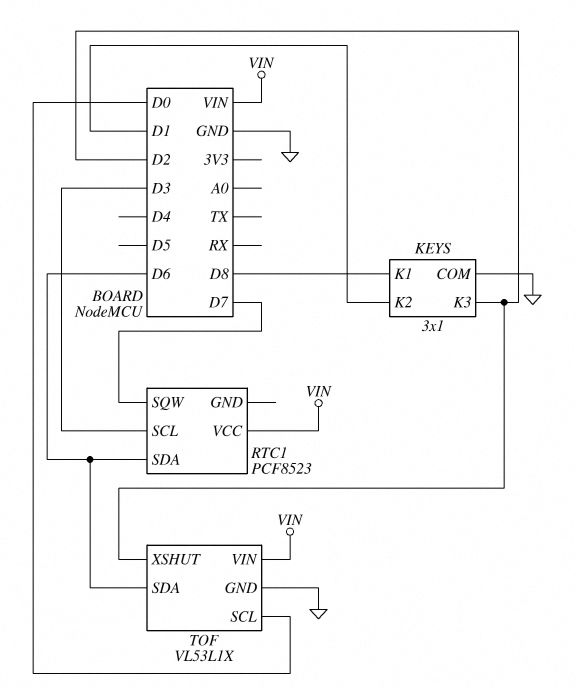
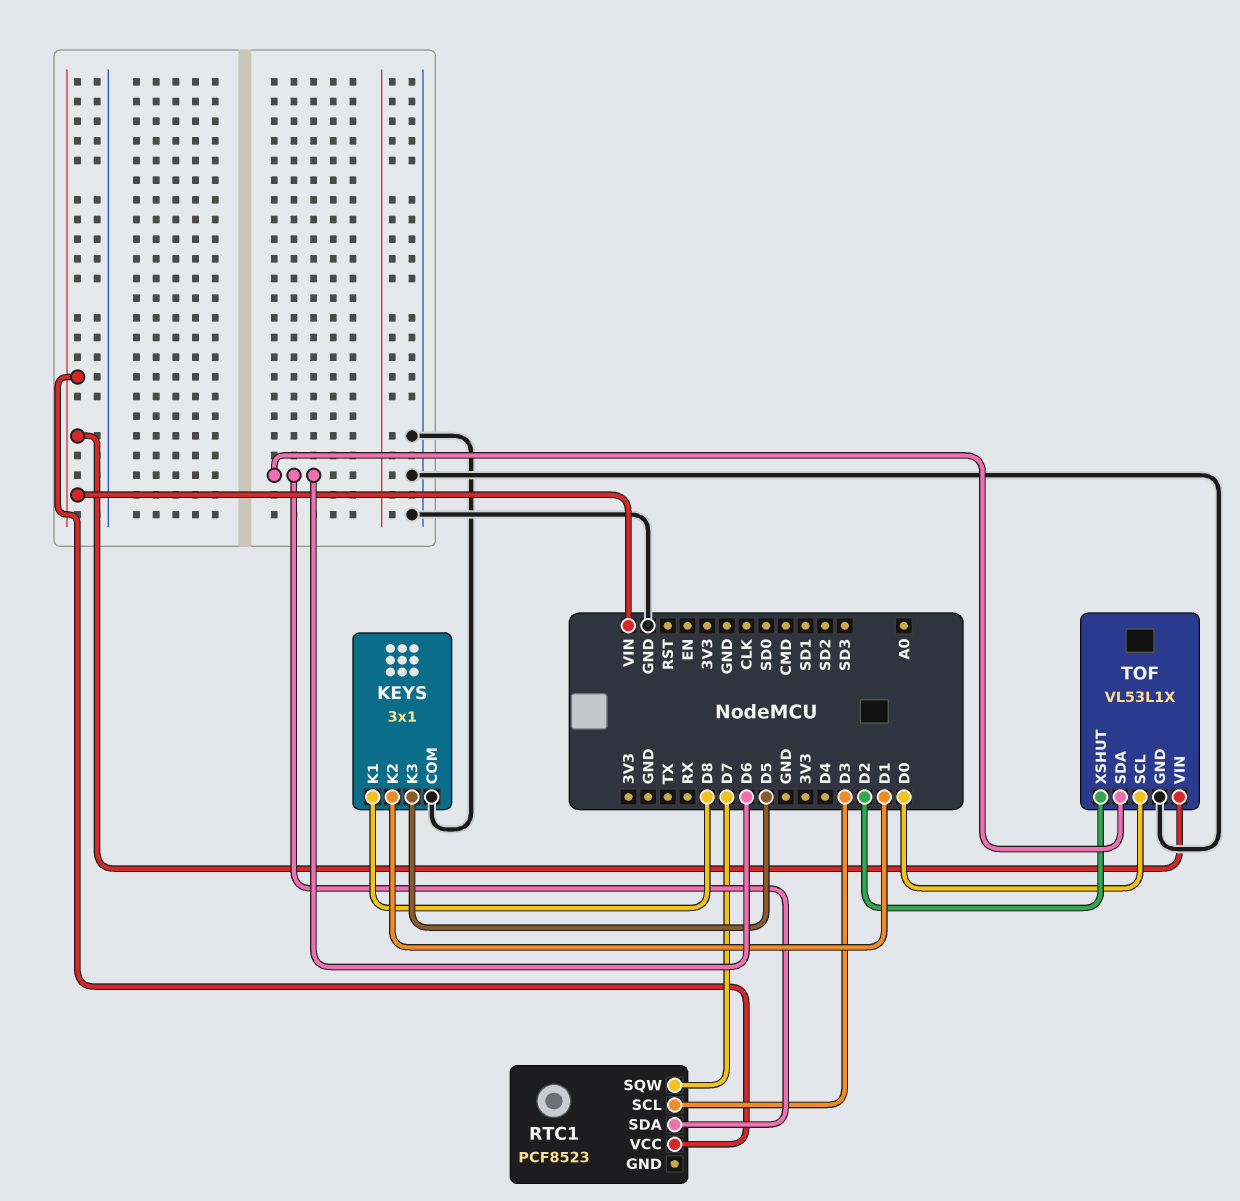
KEYS pin K3: D2 -> D5

